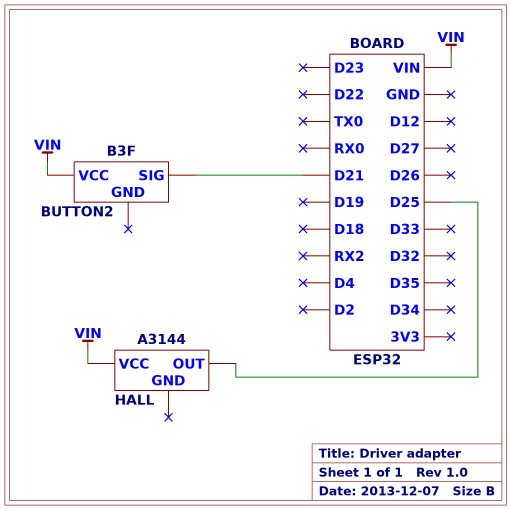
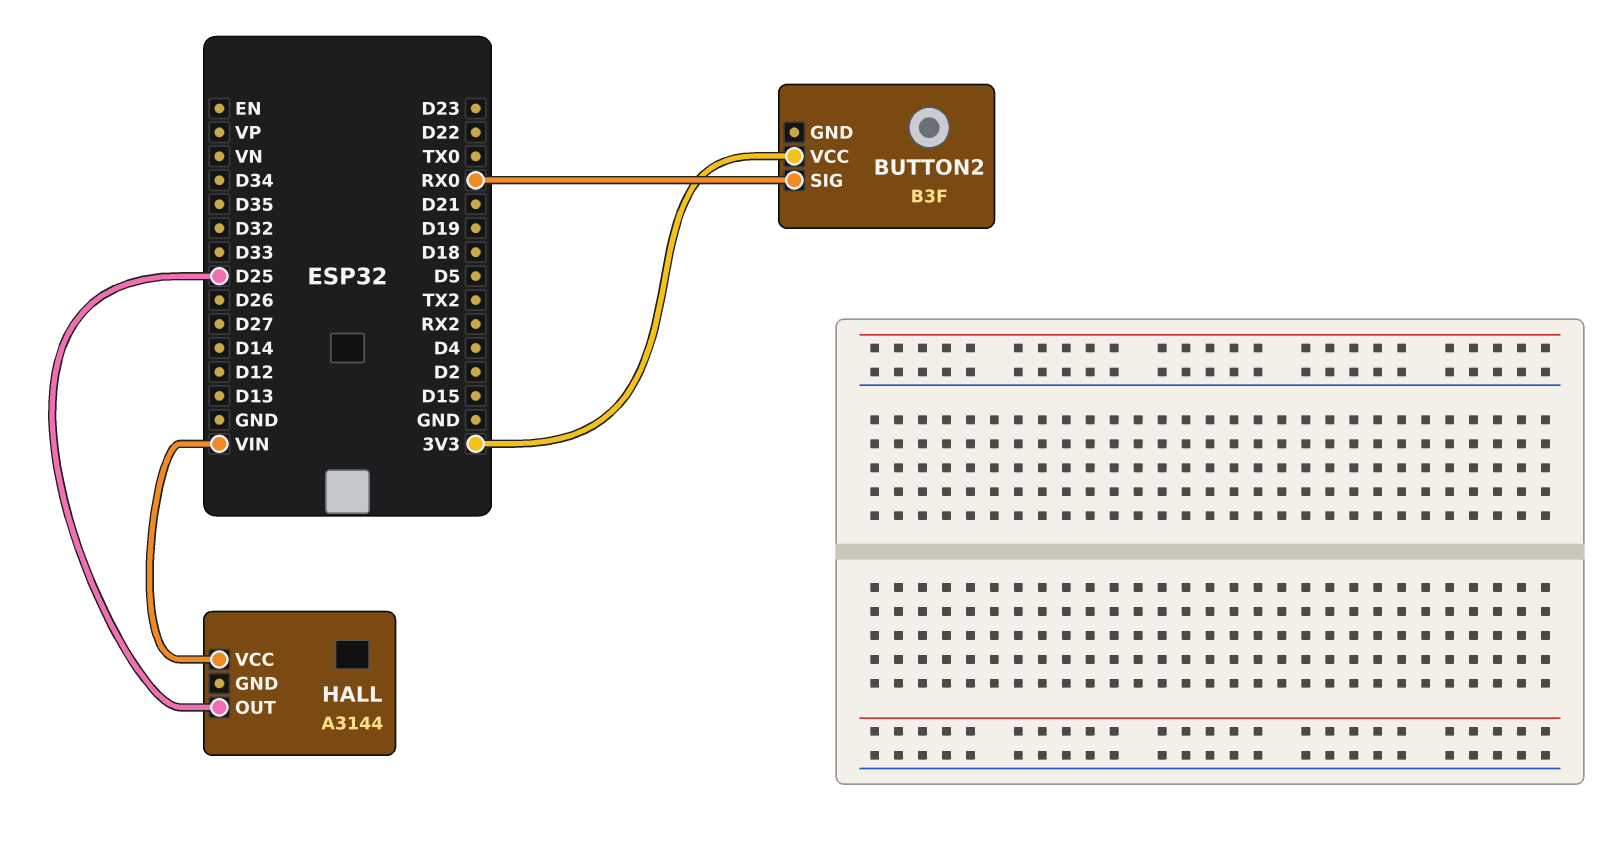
BUTTON2 pin SIG: D21 -> RX0
BUTTON2 pin VCC: VIN -> 3V3

